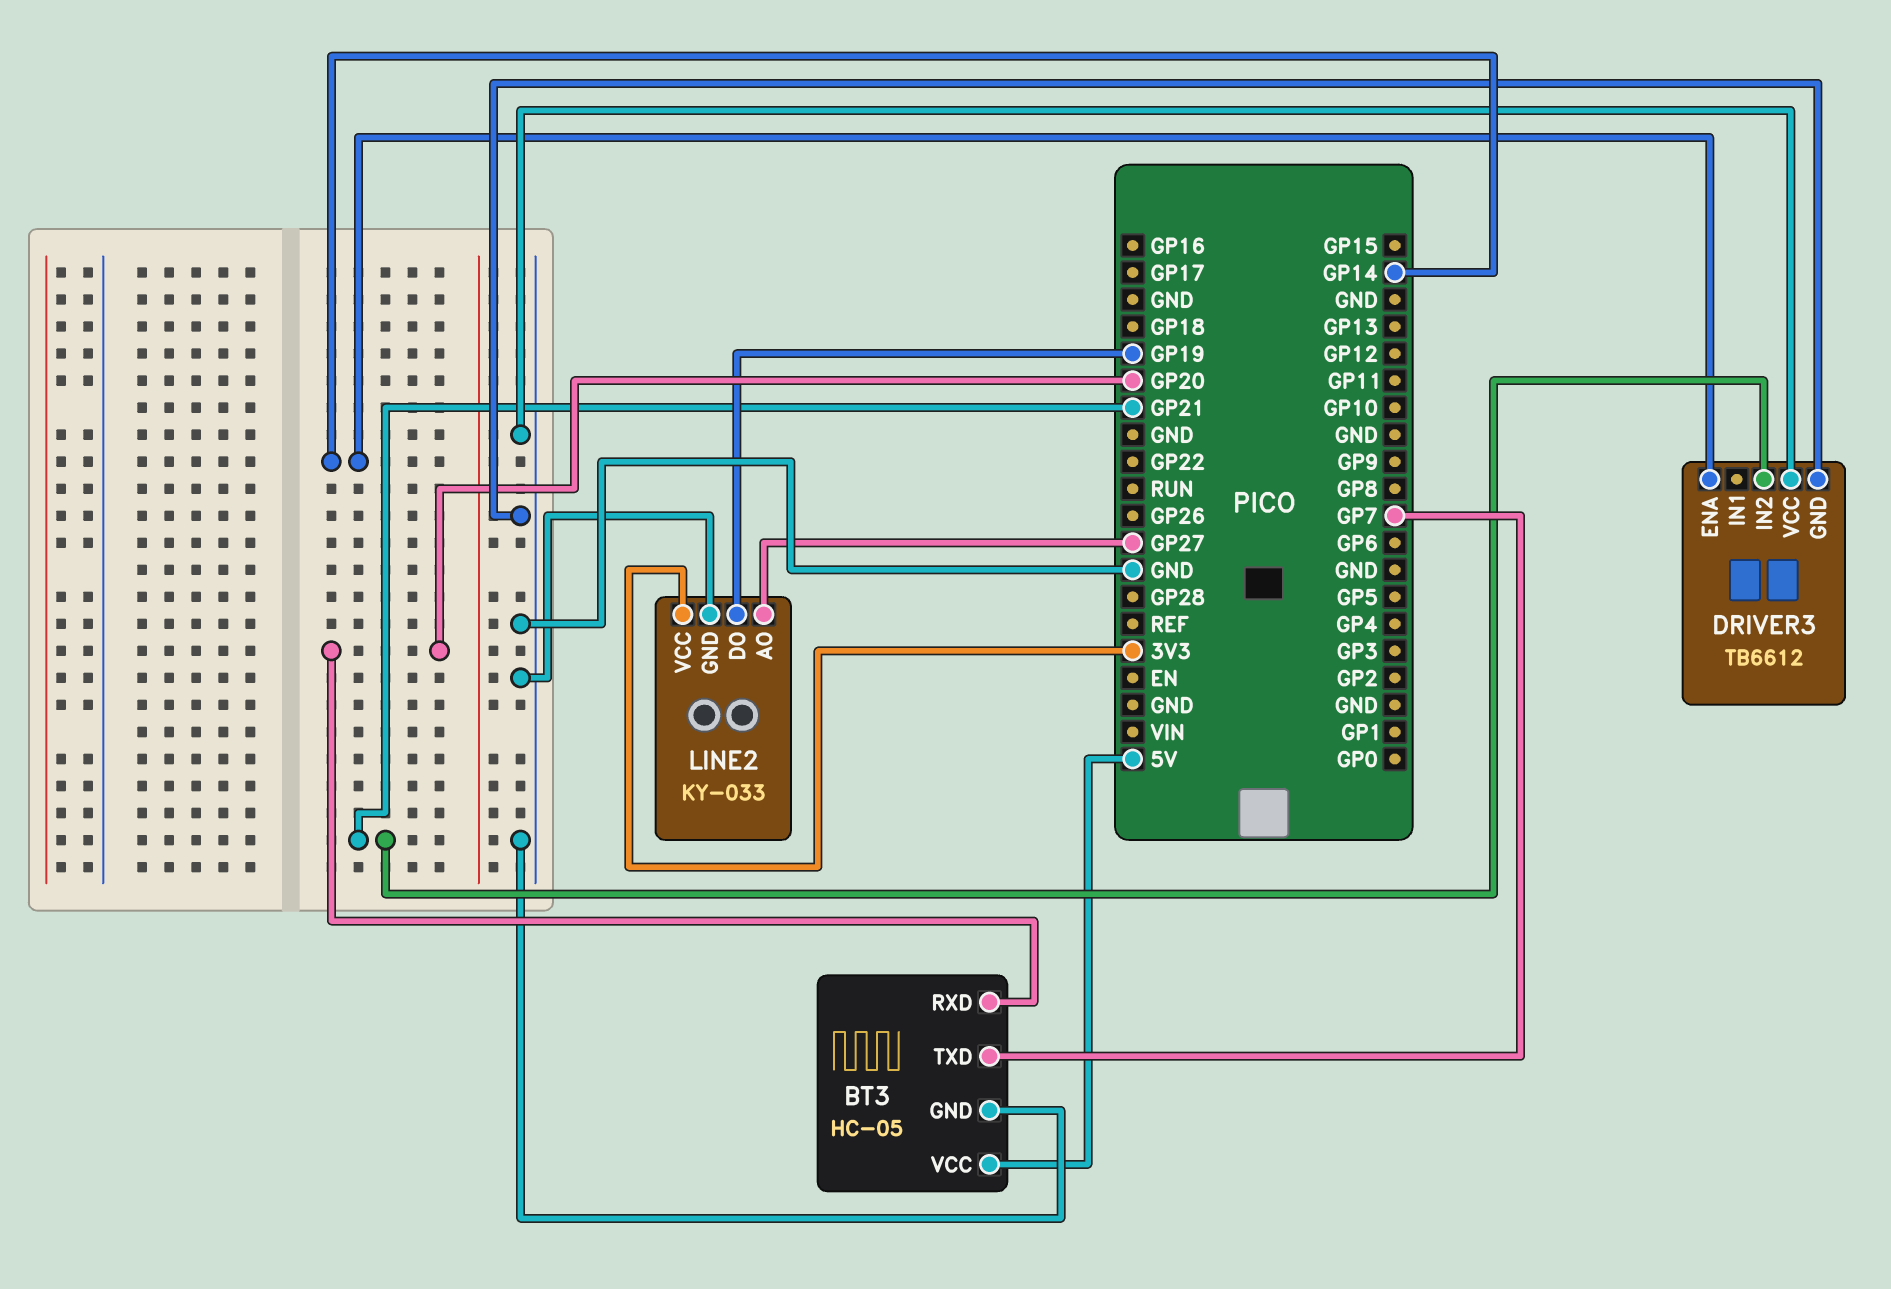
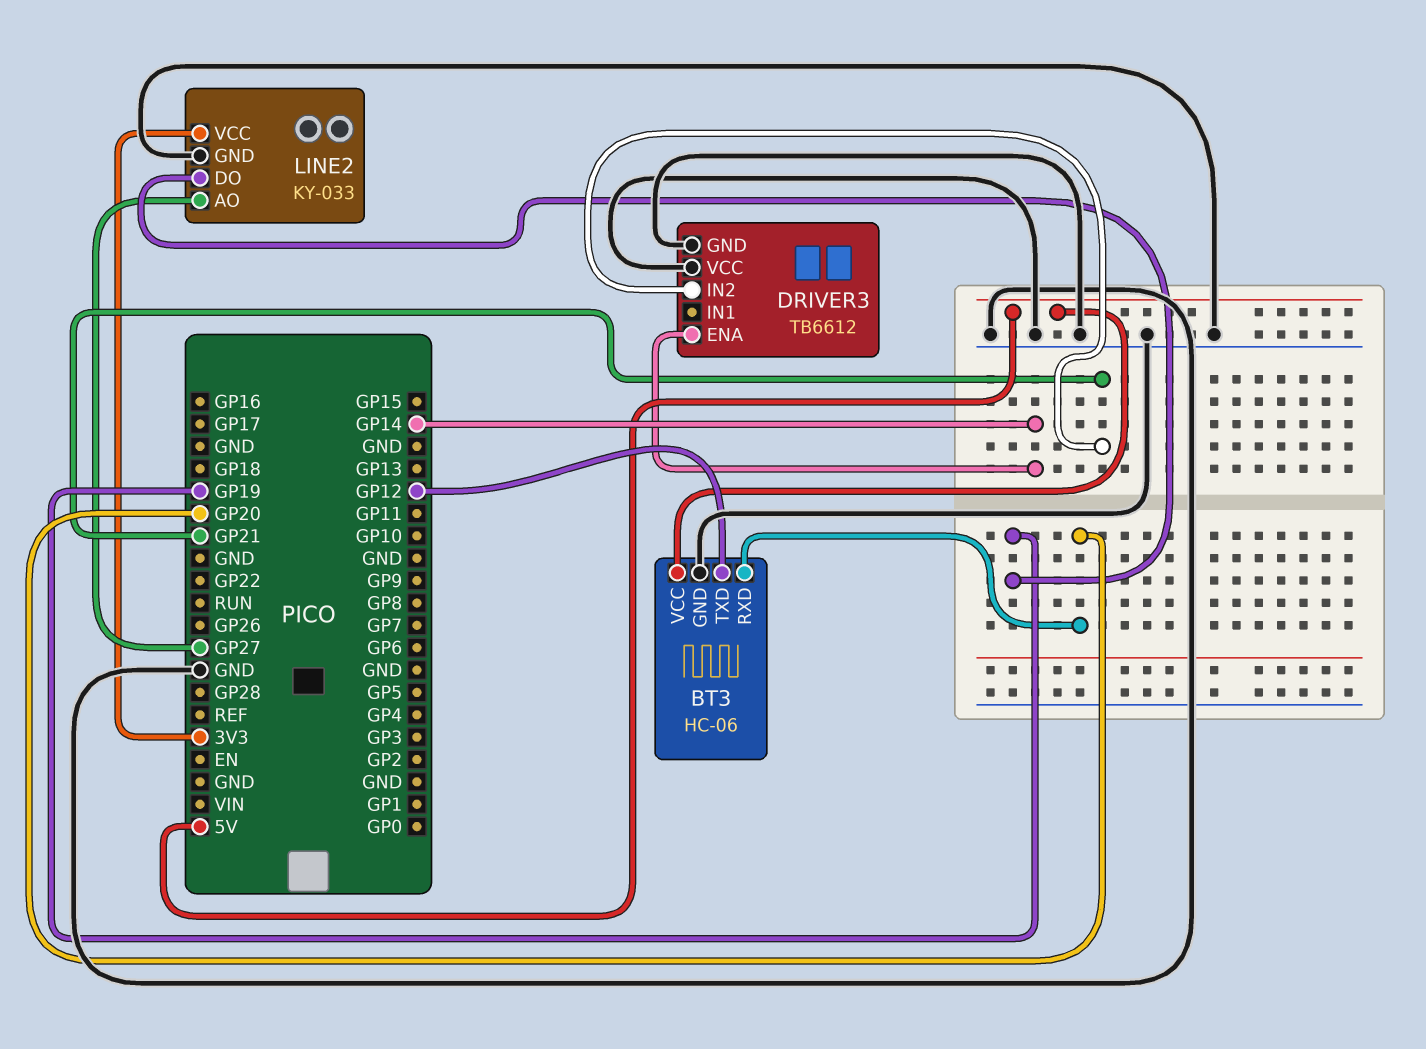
BT3: HC-05 -> HC-06
BT3 pin TXD: GP7 -> GP12

